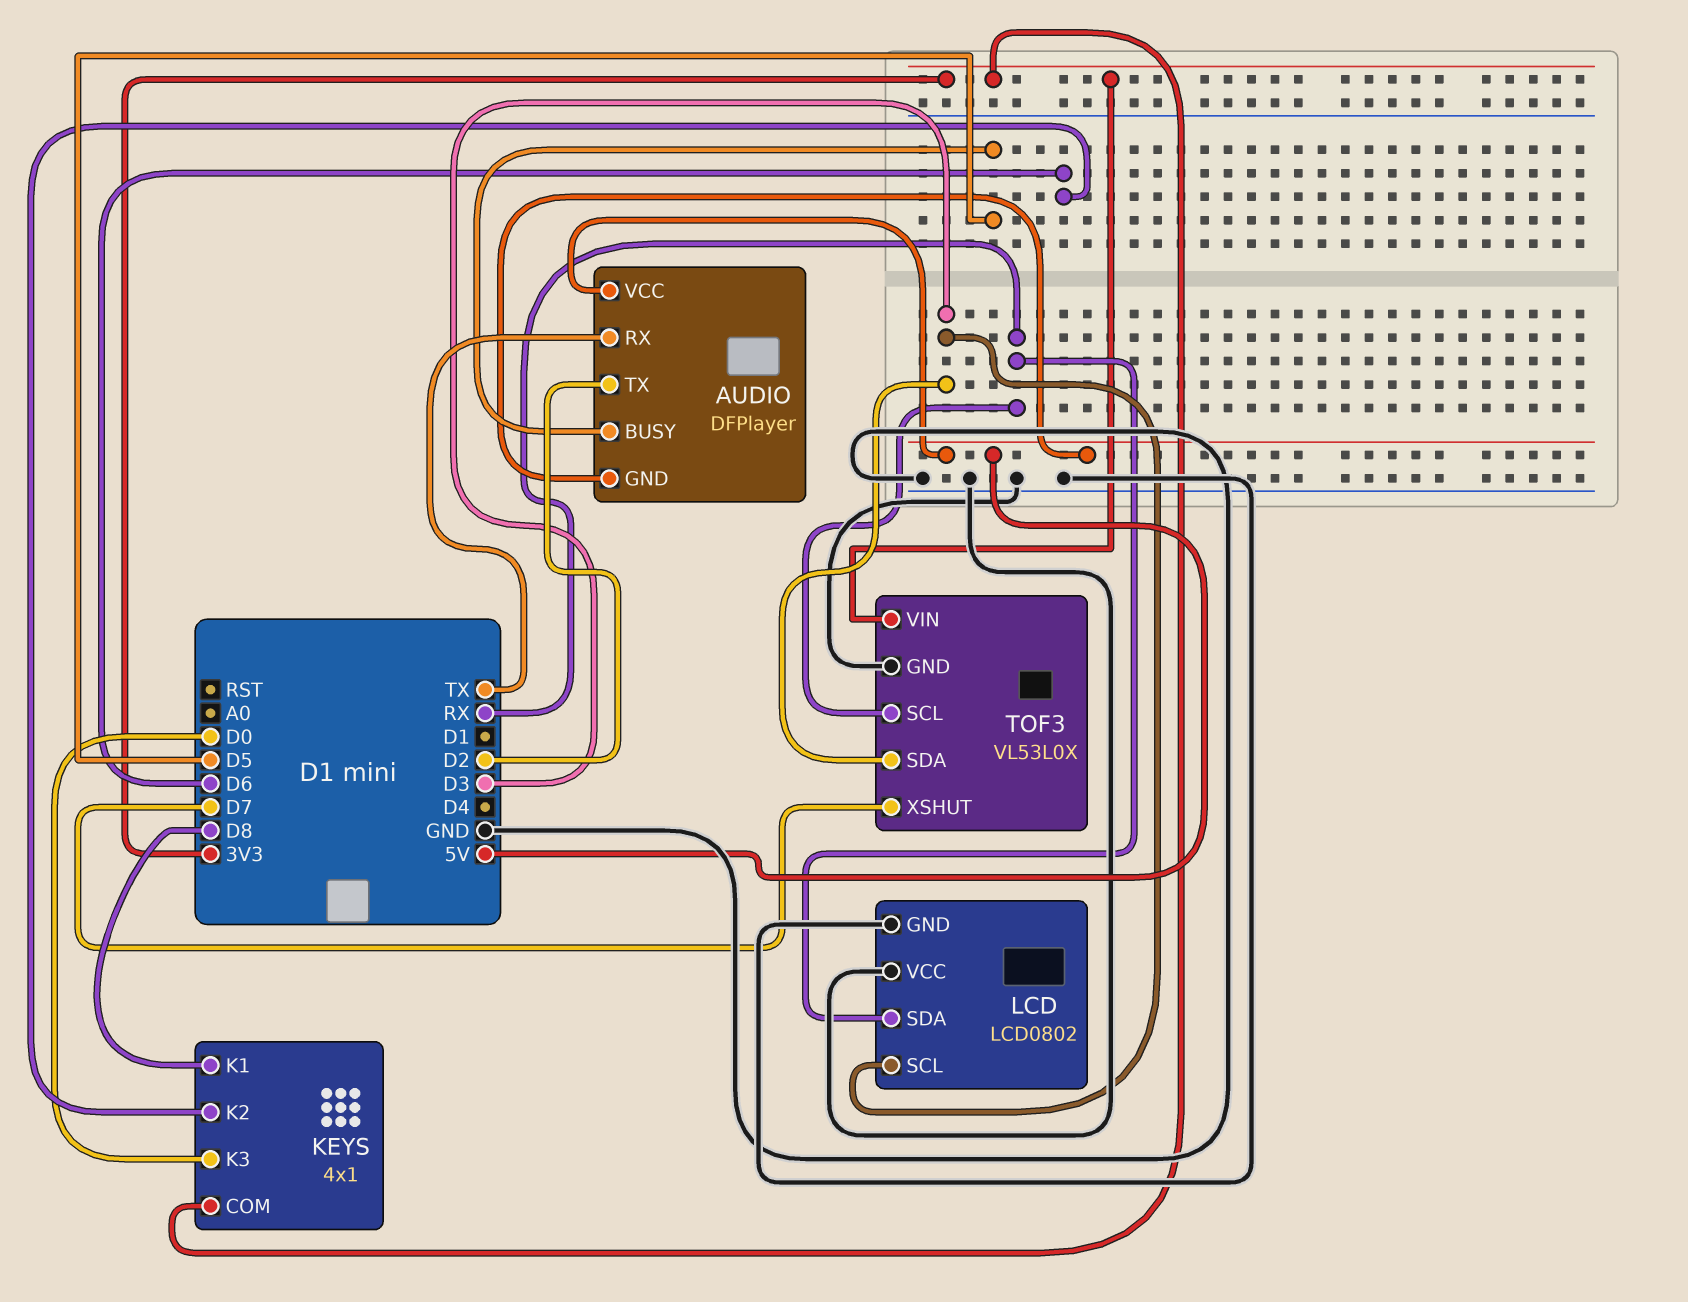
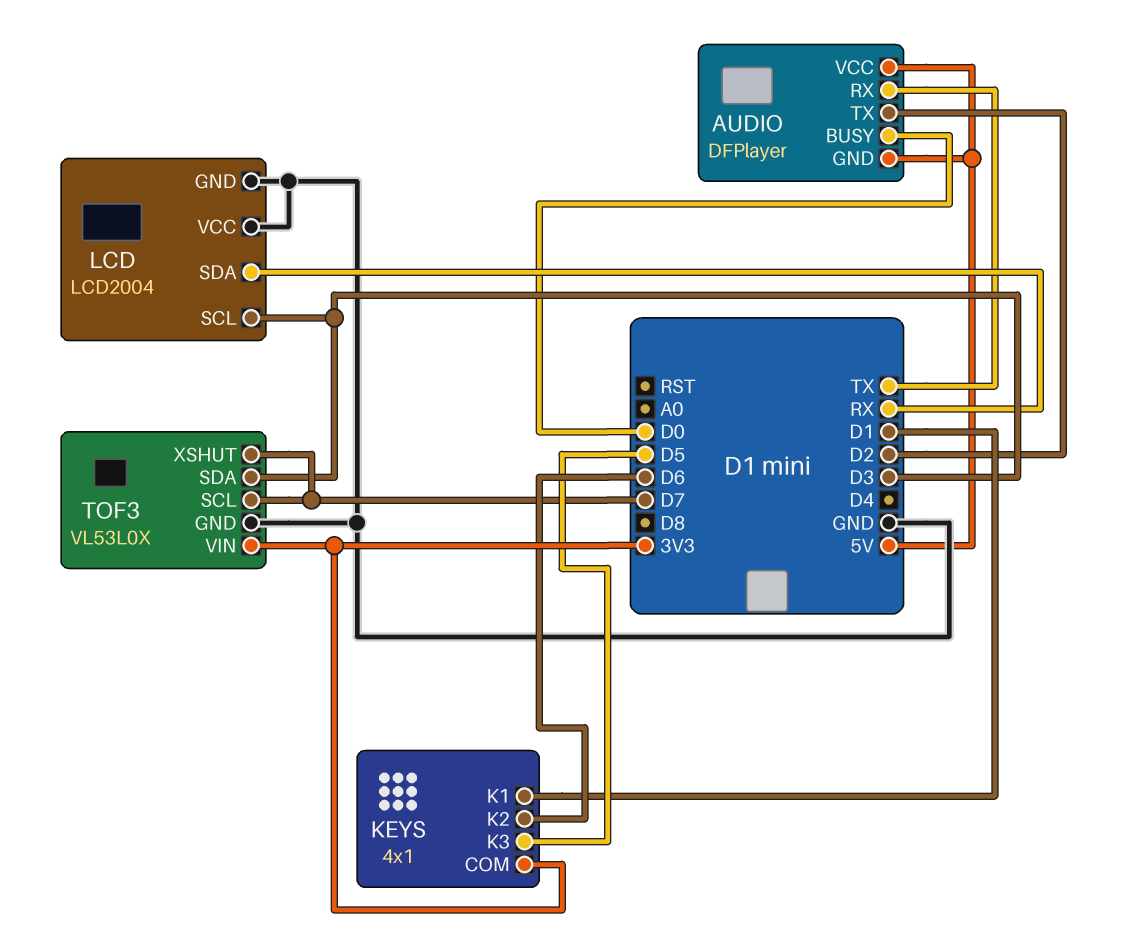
AUDIO pin BUSY: D5 -> D0
KEYS pin K1: D8 -> D1
KEYS pin K3: D0 -> D5
LCD: LCD0802 -> LCD2004
TOF3 pin SCL: RX -> D7

